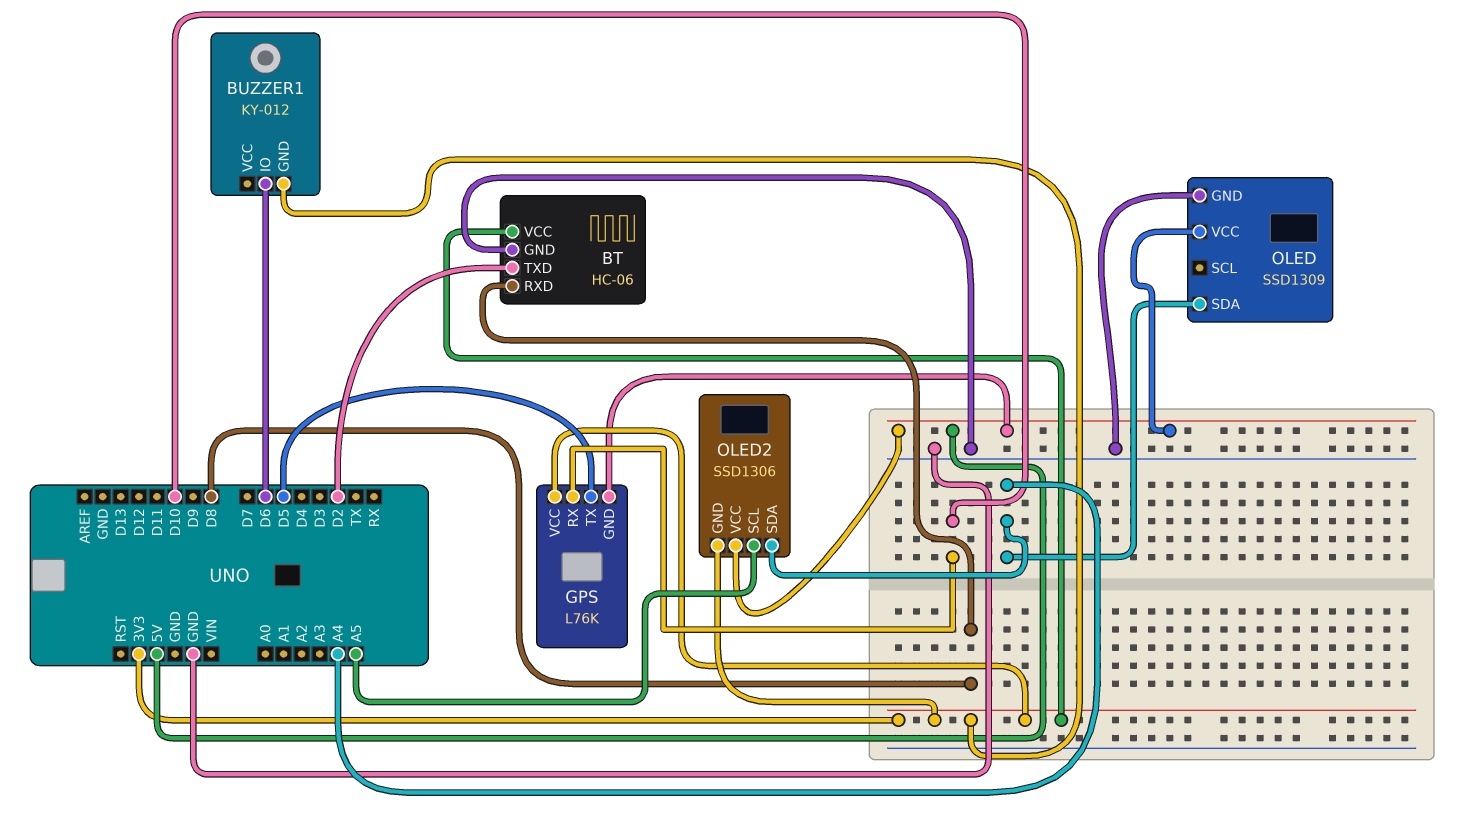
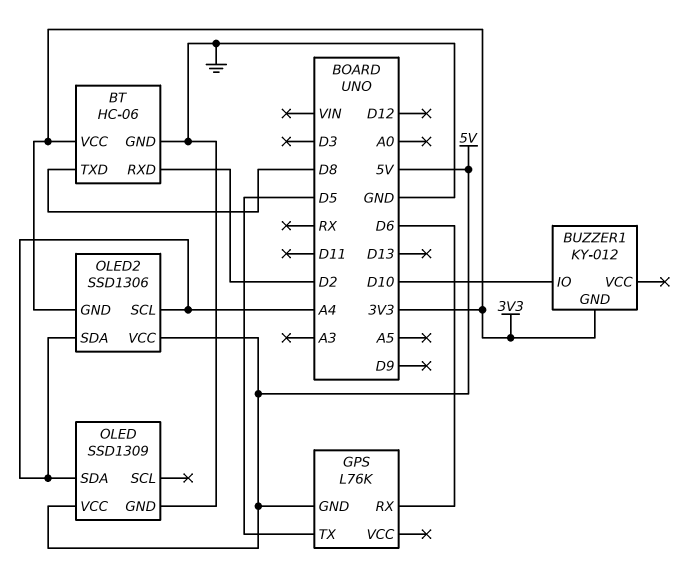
BT pin RXD: D8 -> D2
BT pin TXD: D2 -> D8
BUZZER1 pin IO: D6 -> D10
GPS pin RX: D10 -> D6
GPS pin VCC: 3V3 -> none
OLED2 pin SCL: A5 -> A4

